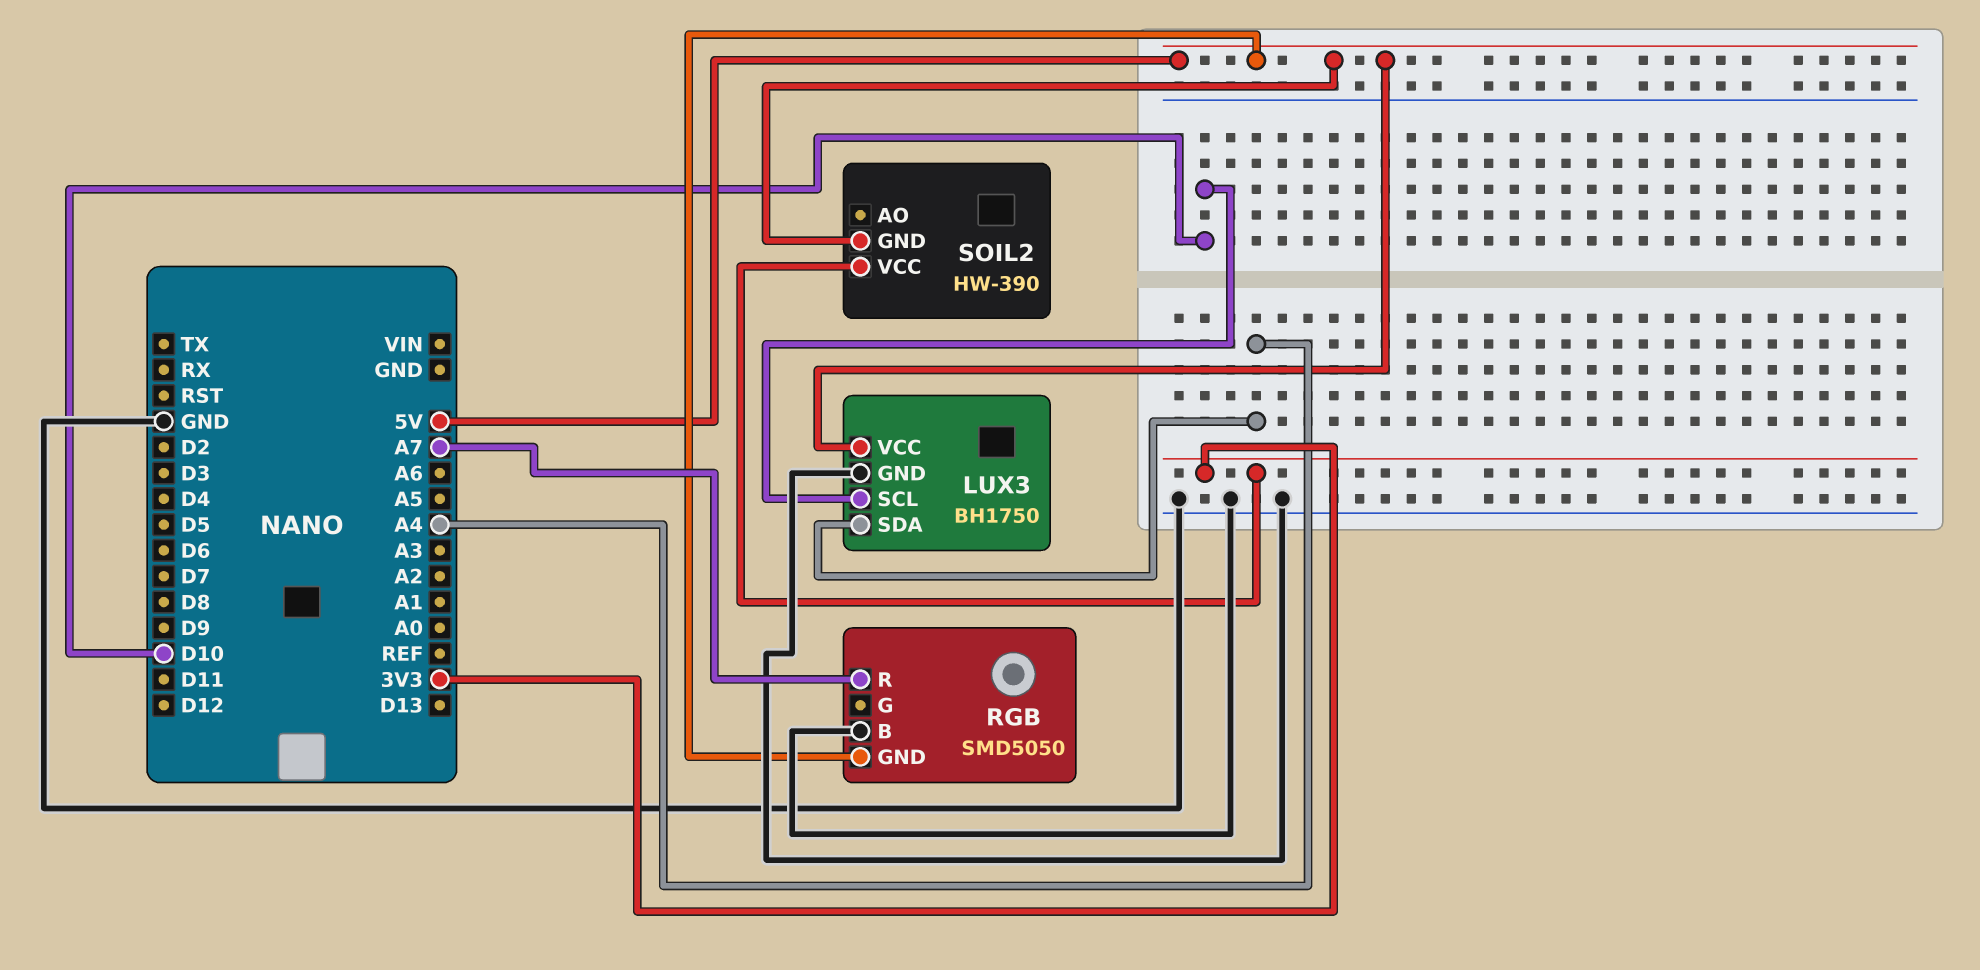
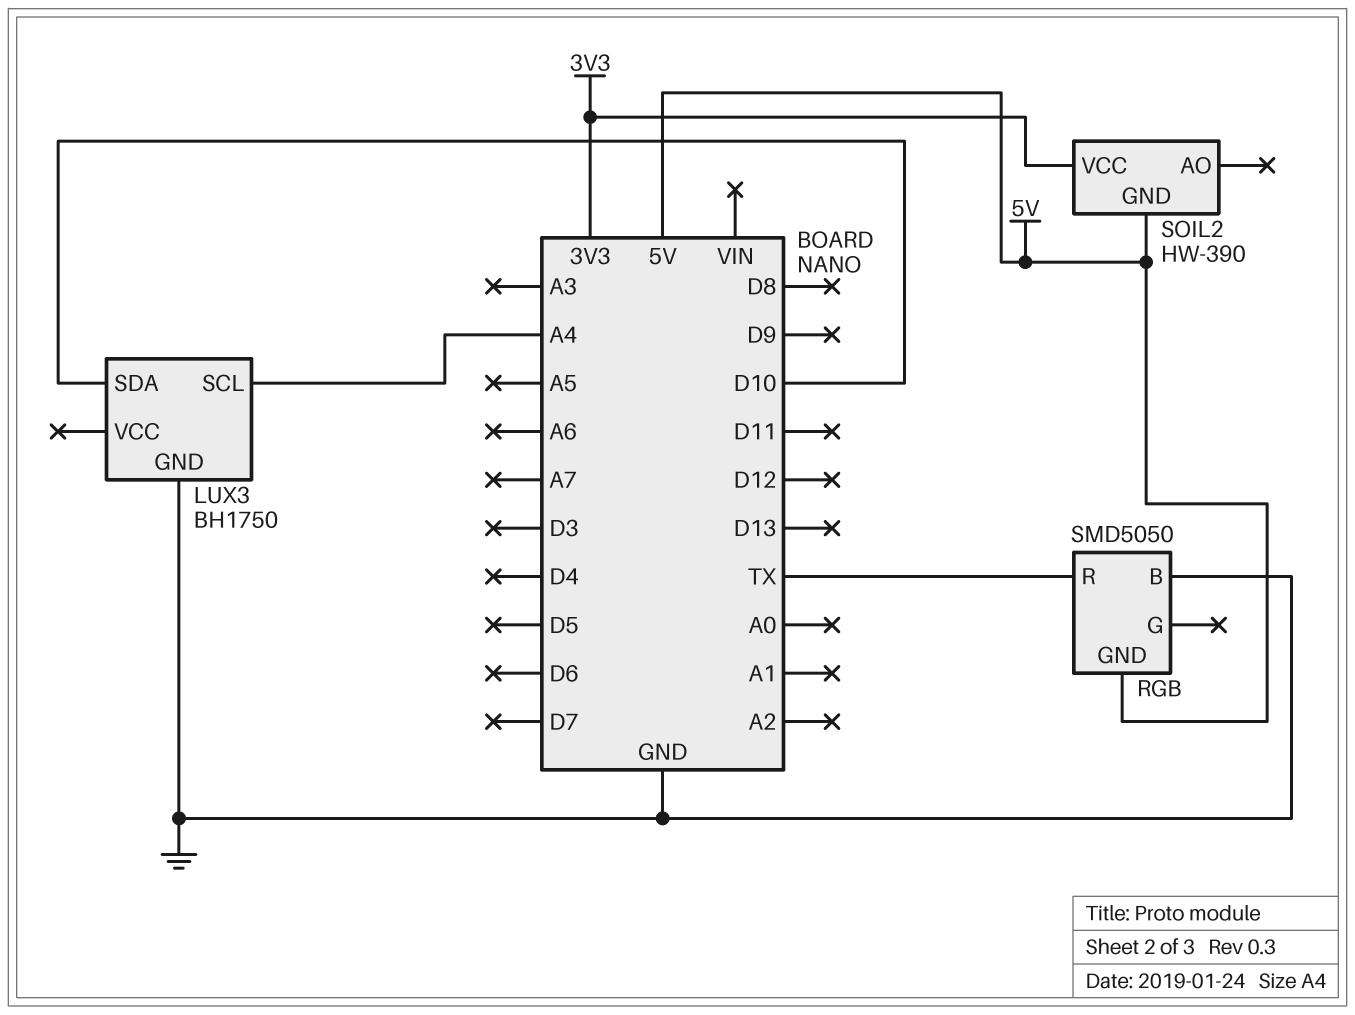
LUX3 pin SCL: D10 -> A4
LUX3 pin SDA: A4 -> D10
LUX3 pin VCC: 5V -> none
RGB pin R: A7 -> TX

